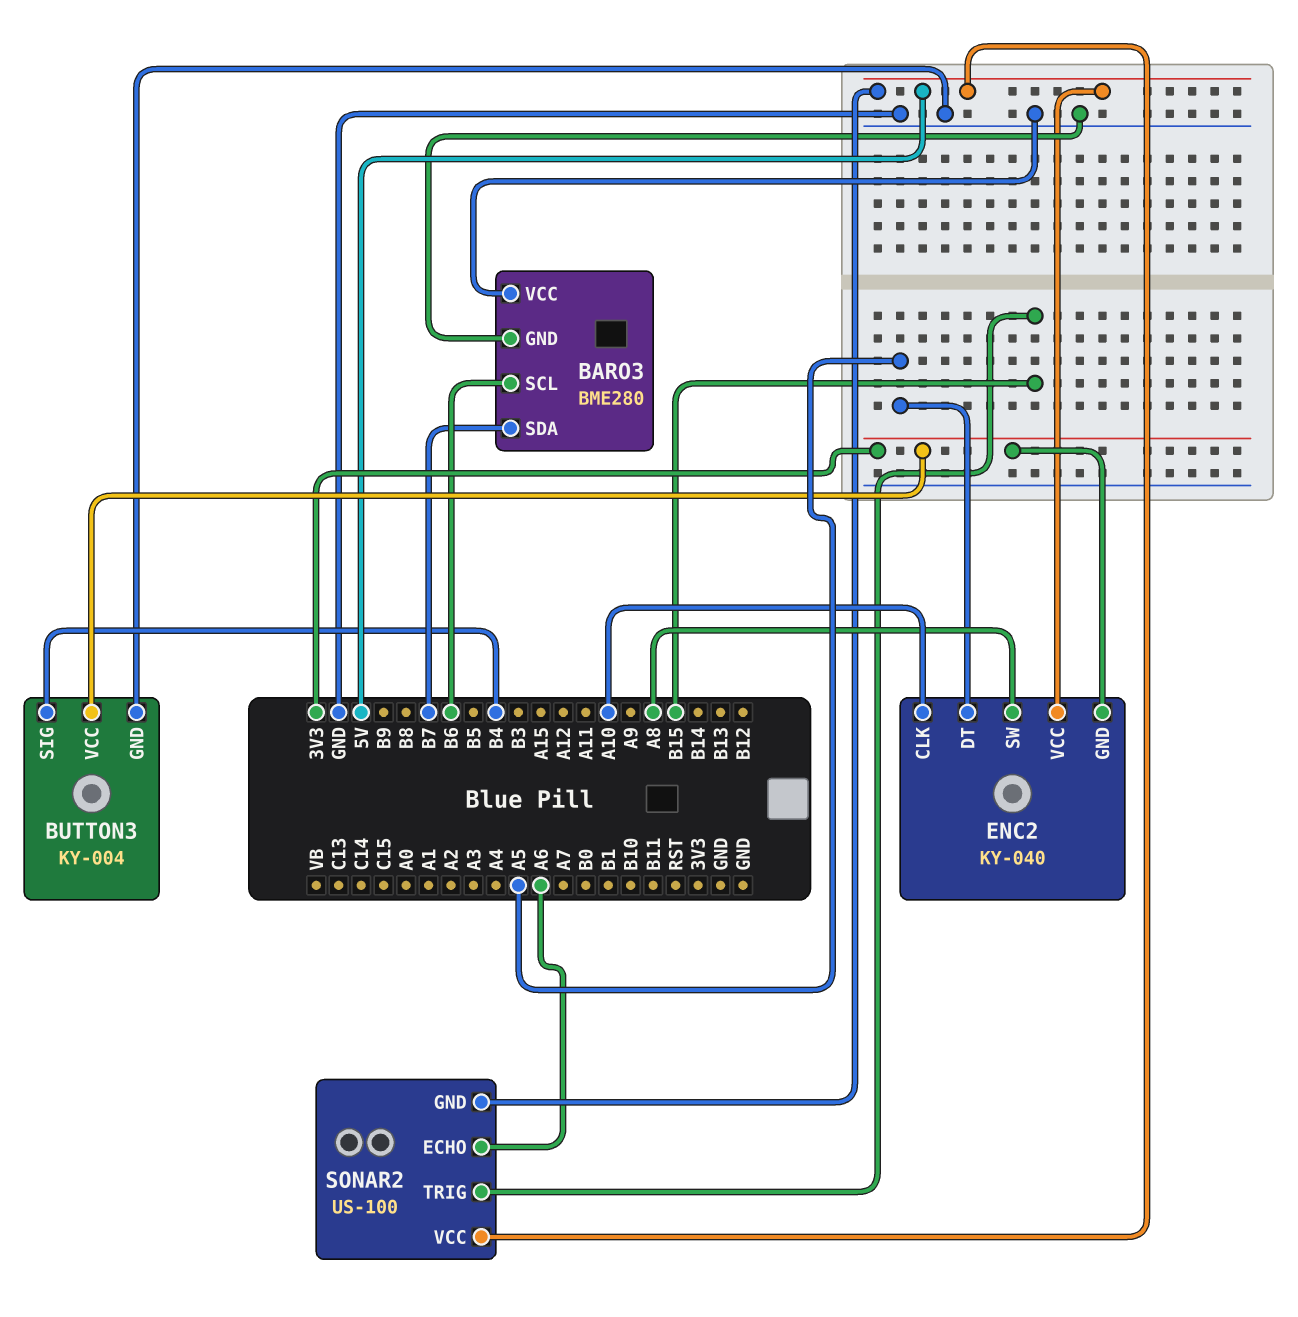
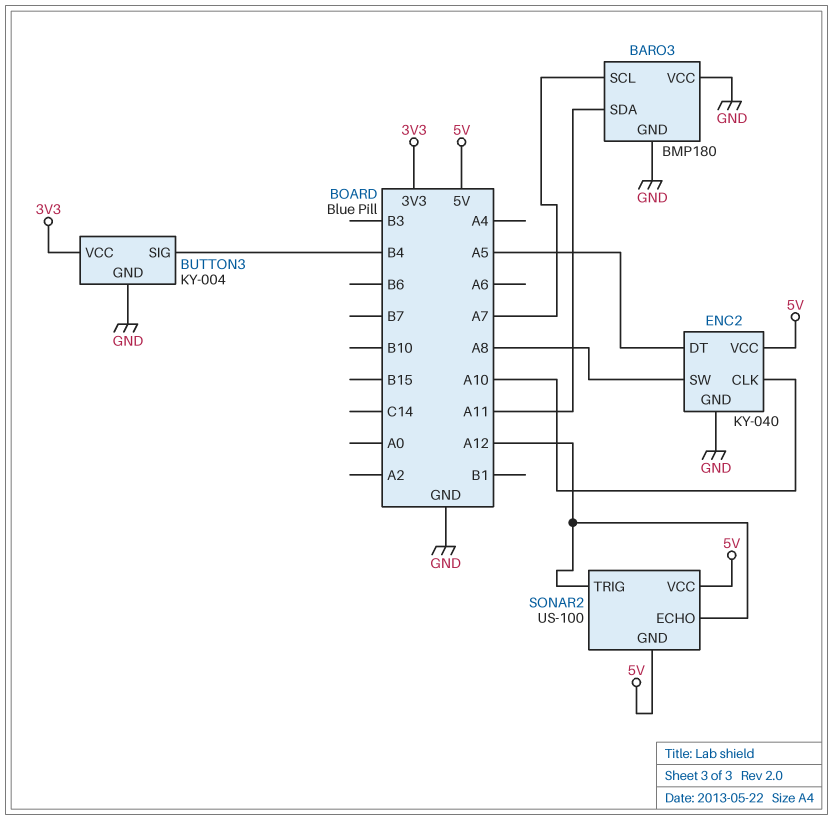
BARO3: BME280 -> BMP180
BARO3 pin SCL: B6 -> A7
BARO3 pin SDA: B7 -> A11
ENC2 pin GND: 3V3 -> GND
SONAR2 pin ECHO: A6 -> A12
SONAR2 pin TRIG: B15 -> A12

